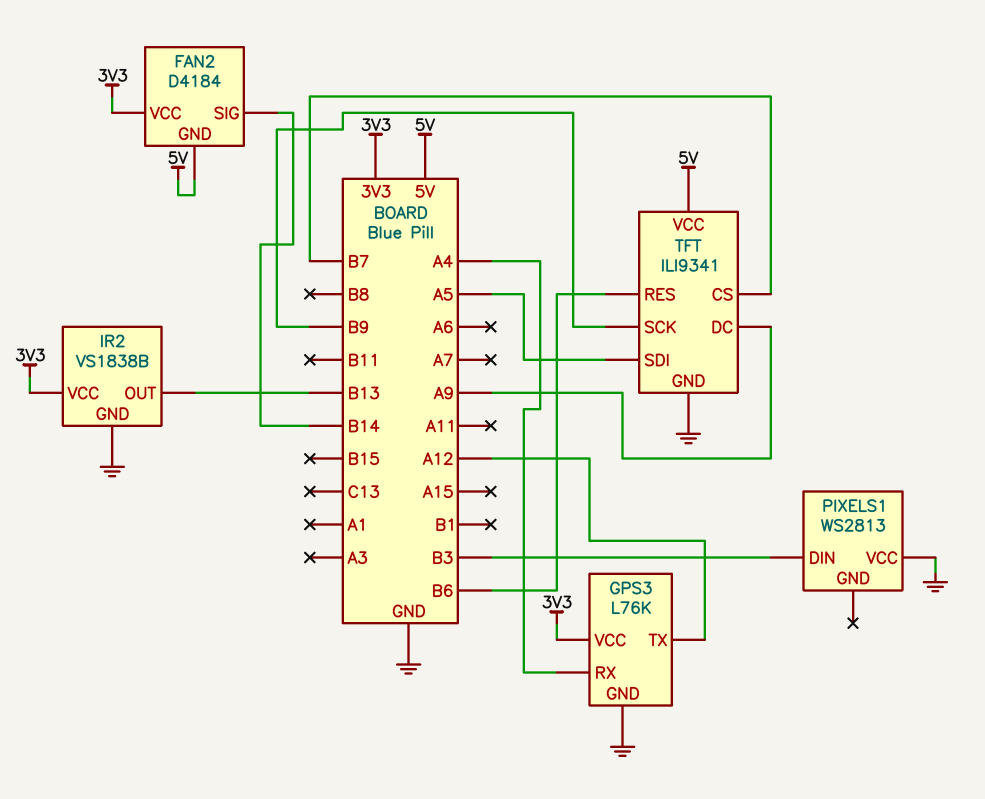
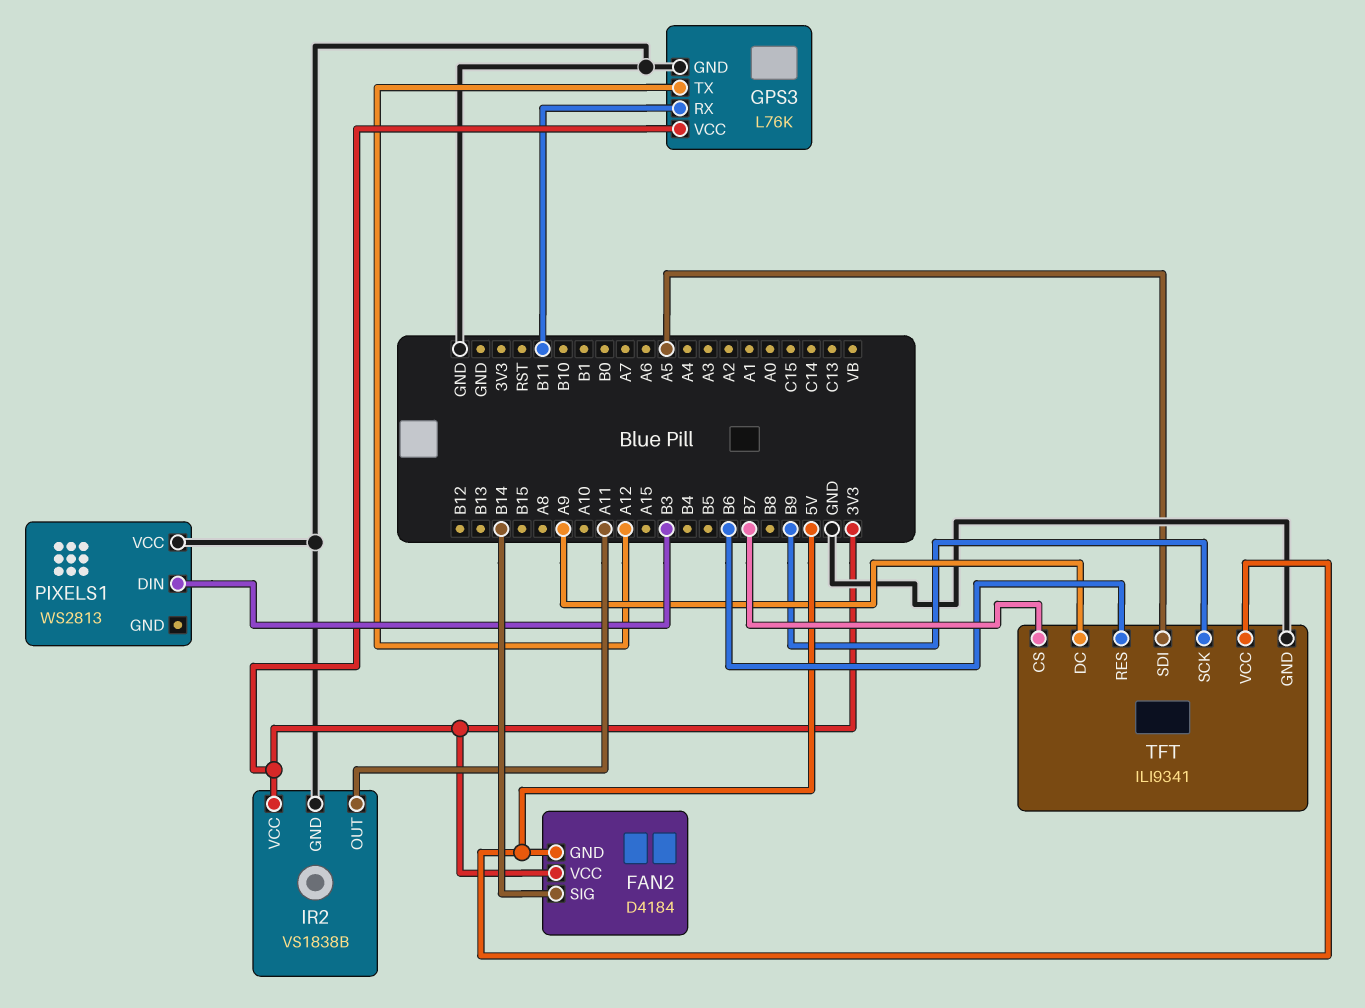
GPS3 pin RX: A4 -> B11
IR2 pin OUT: B13 -> A11

